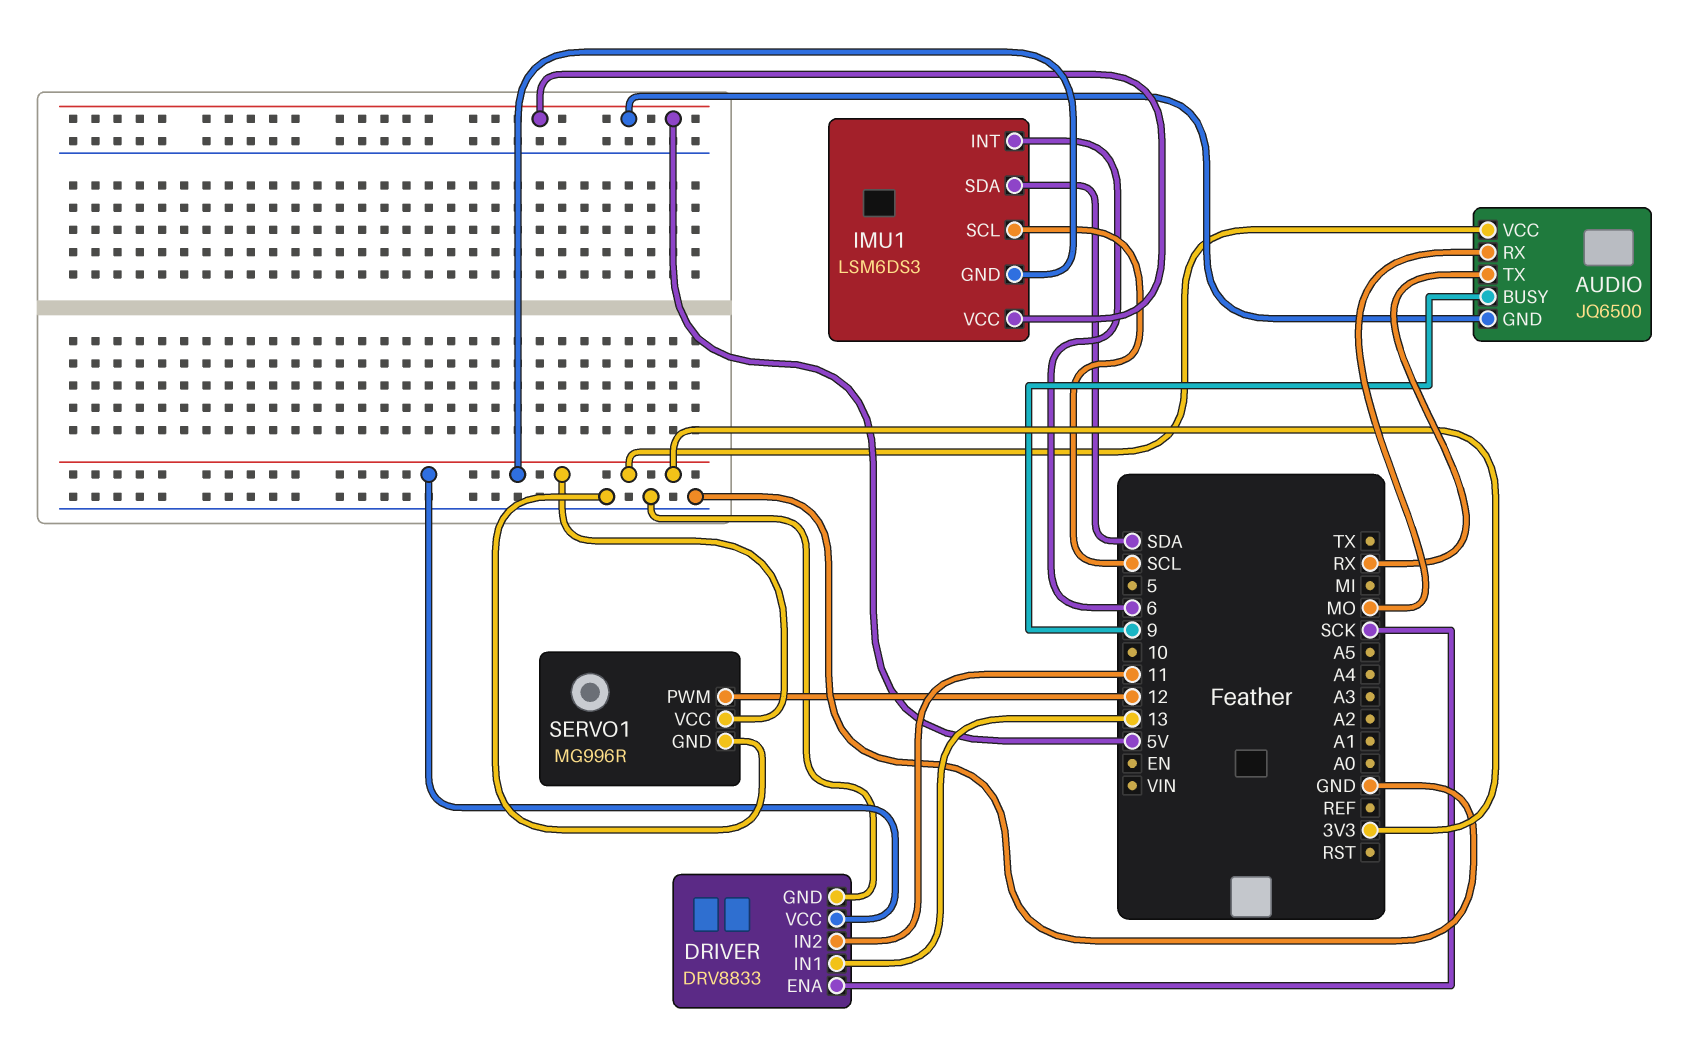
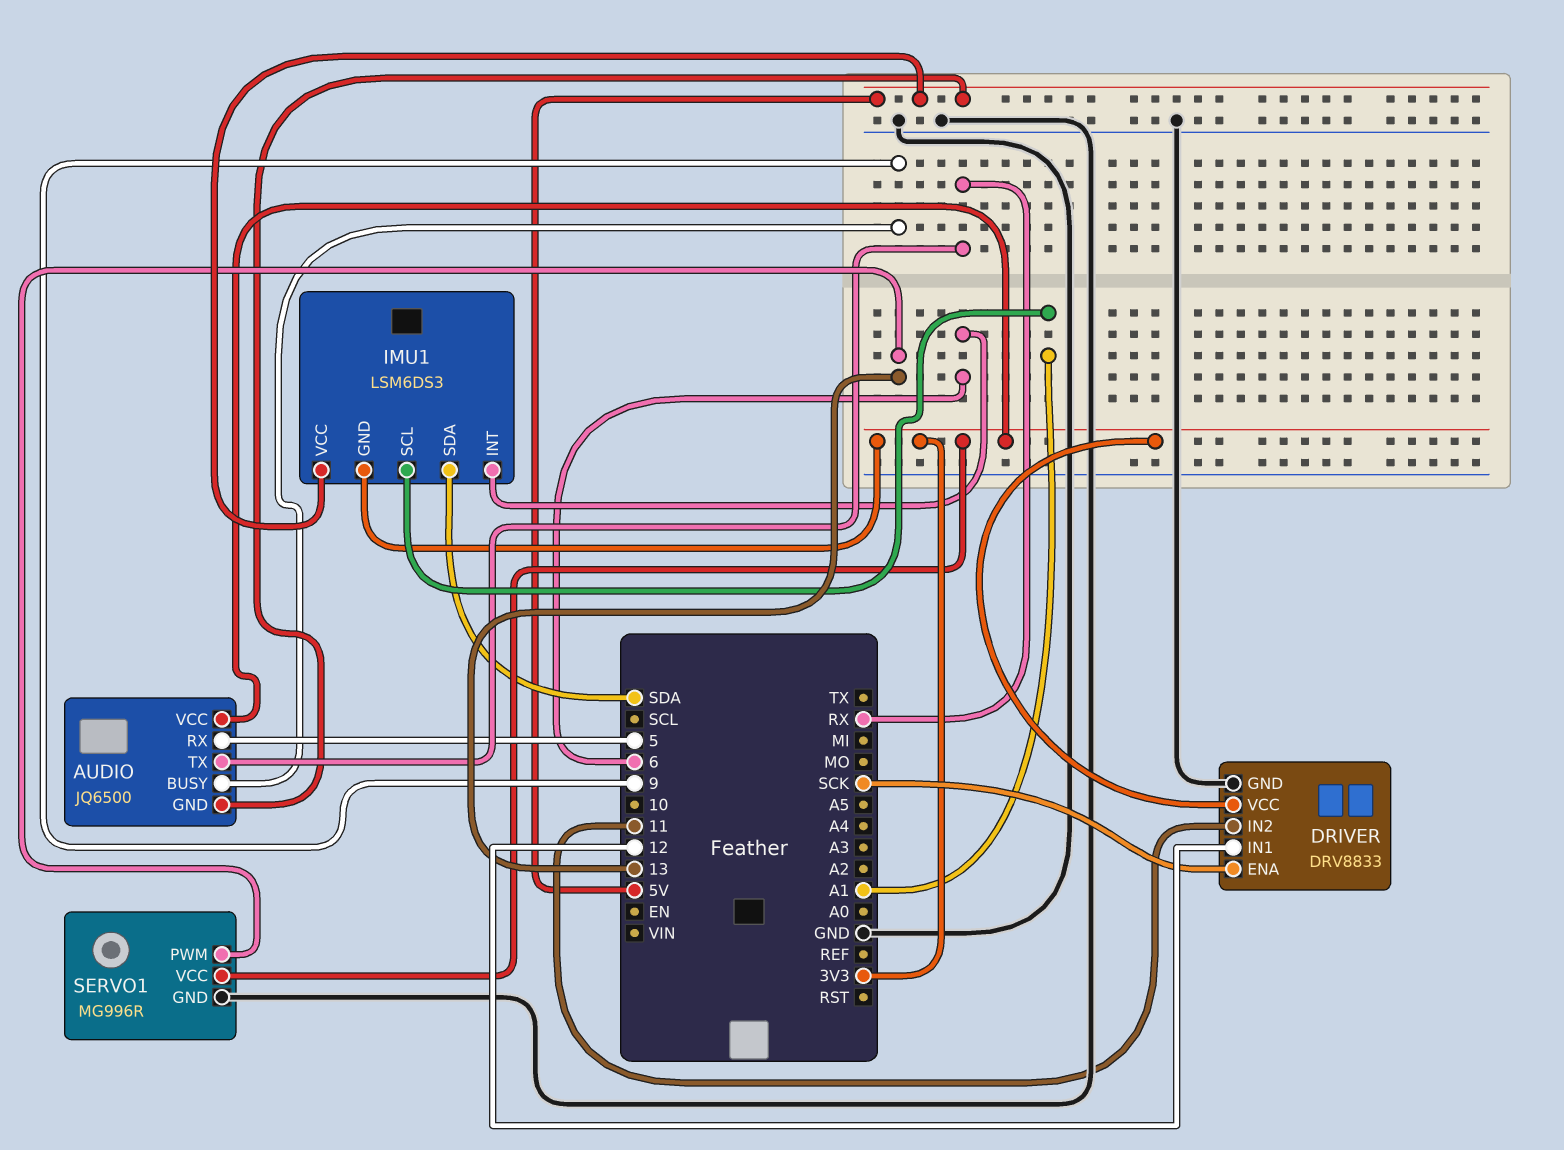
AUDIO pin RX: MO -> 5
DRIVER pin IN1: 13 -> 12
IMU1 pin SCL: SCL -> A1
SERVO1 pin PWM: 12 -> 13

